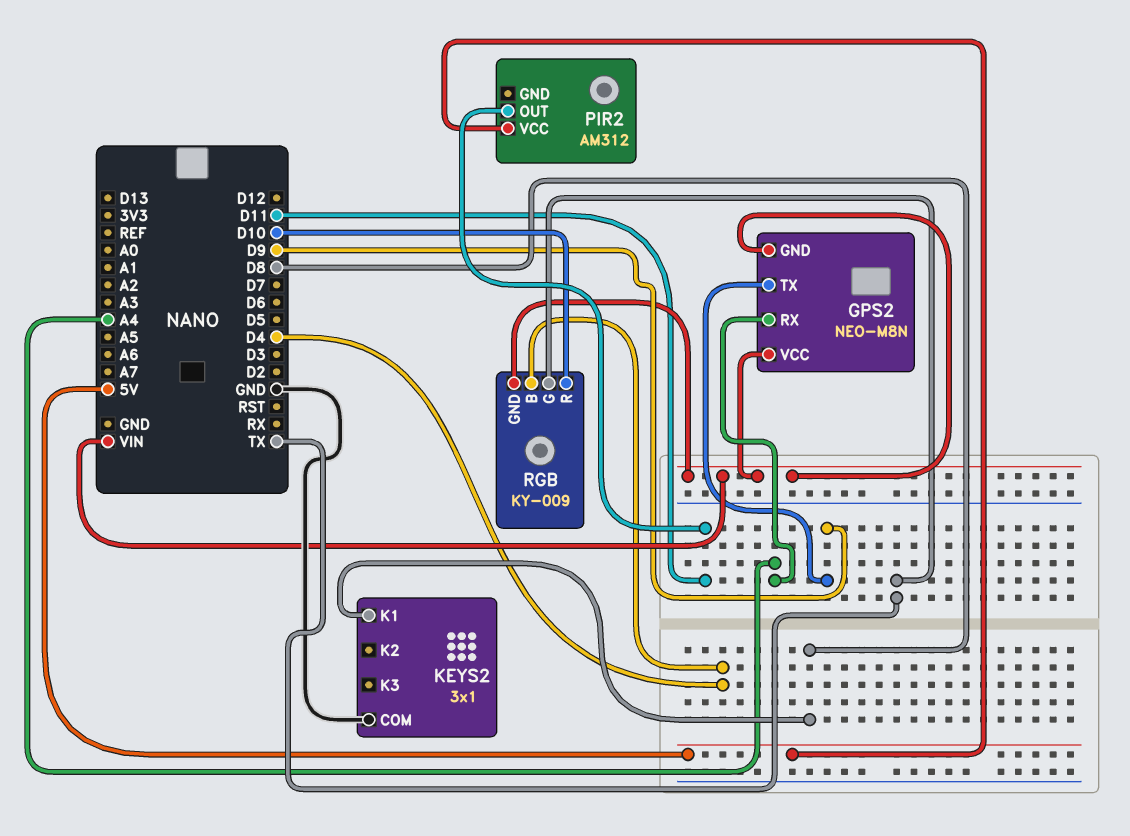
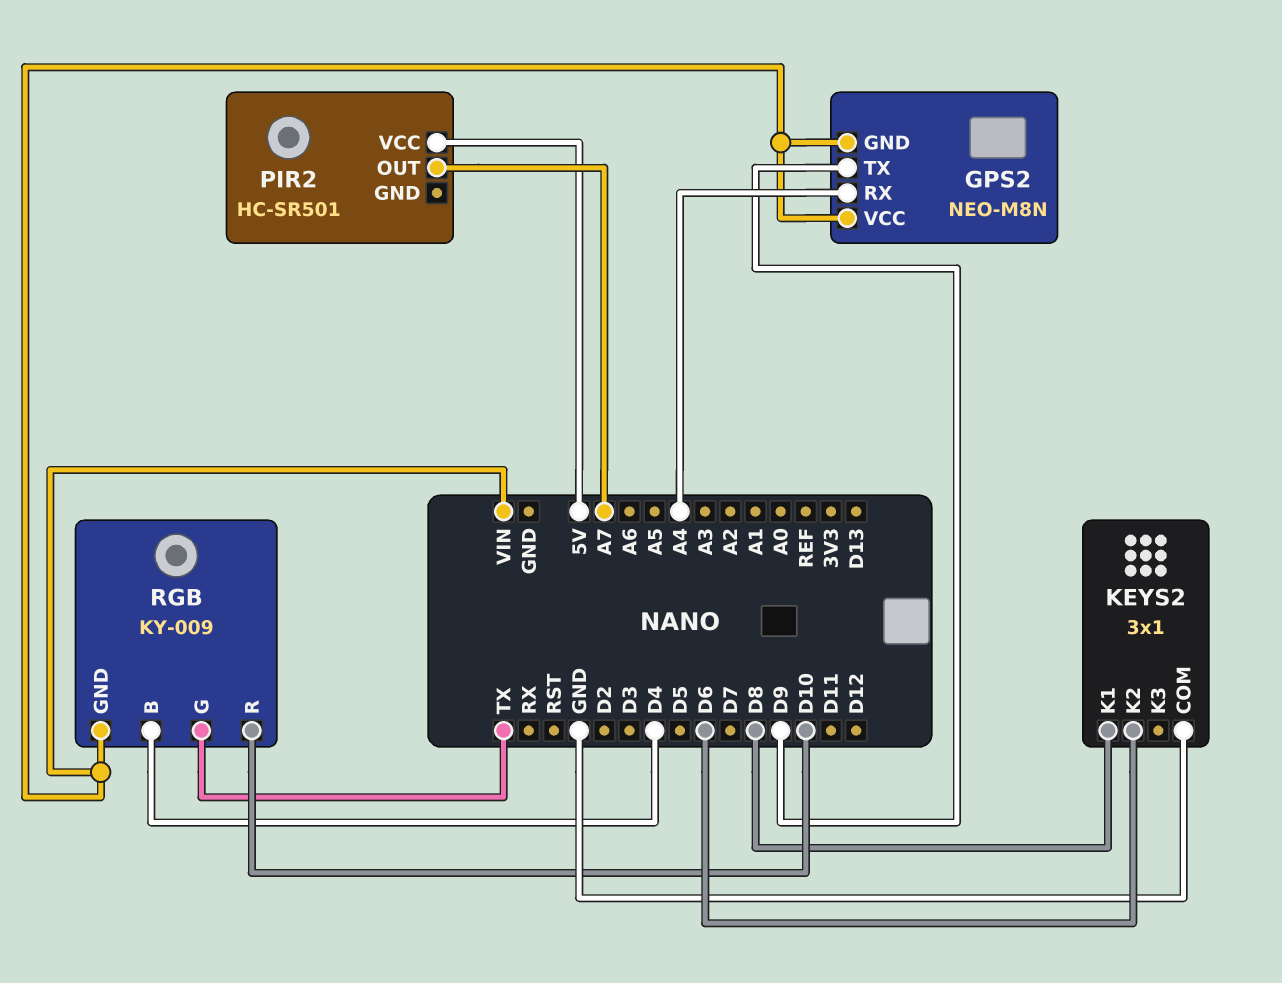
KEYS2 pin K2: none -> D6
PIR2: AM312 -> HC-SR501
PIR2 pin OUT: D11 -> A7

